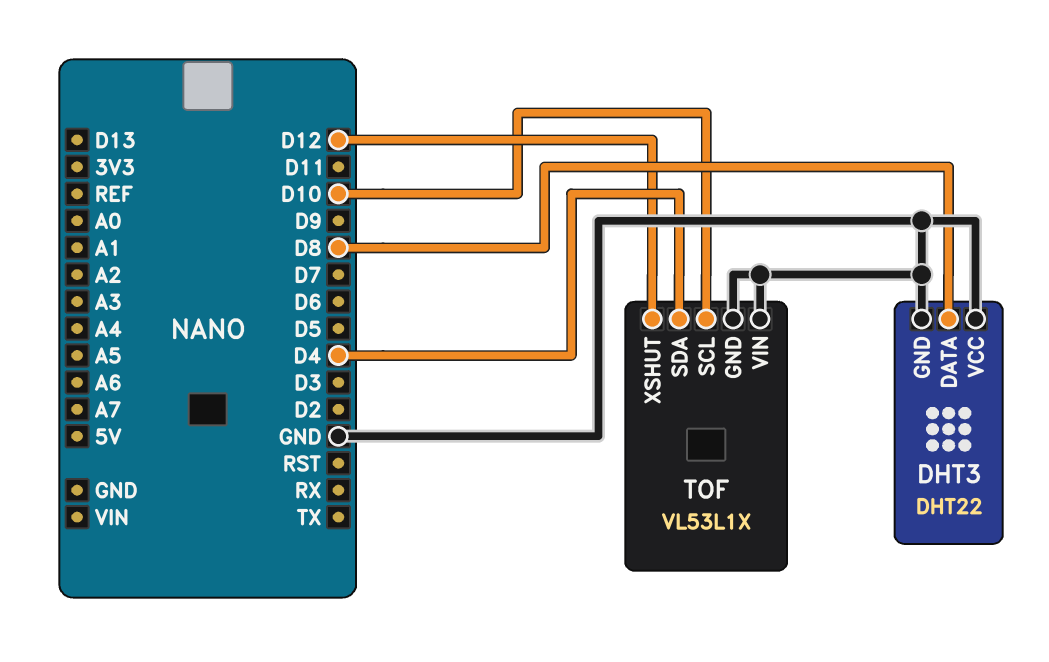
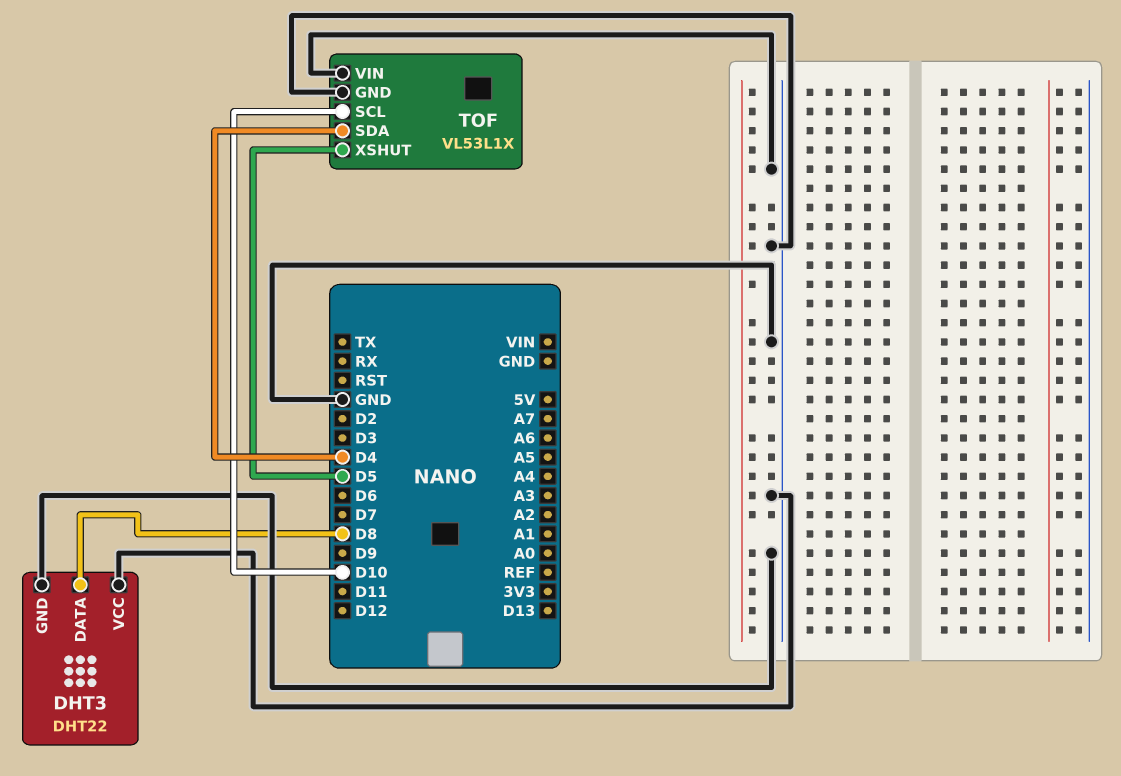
TOF pin XSHUT: D12 -> D5

